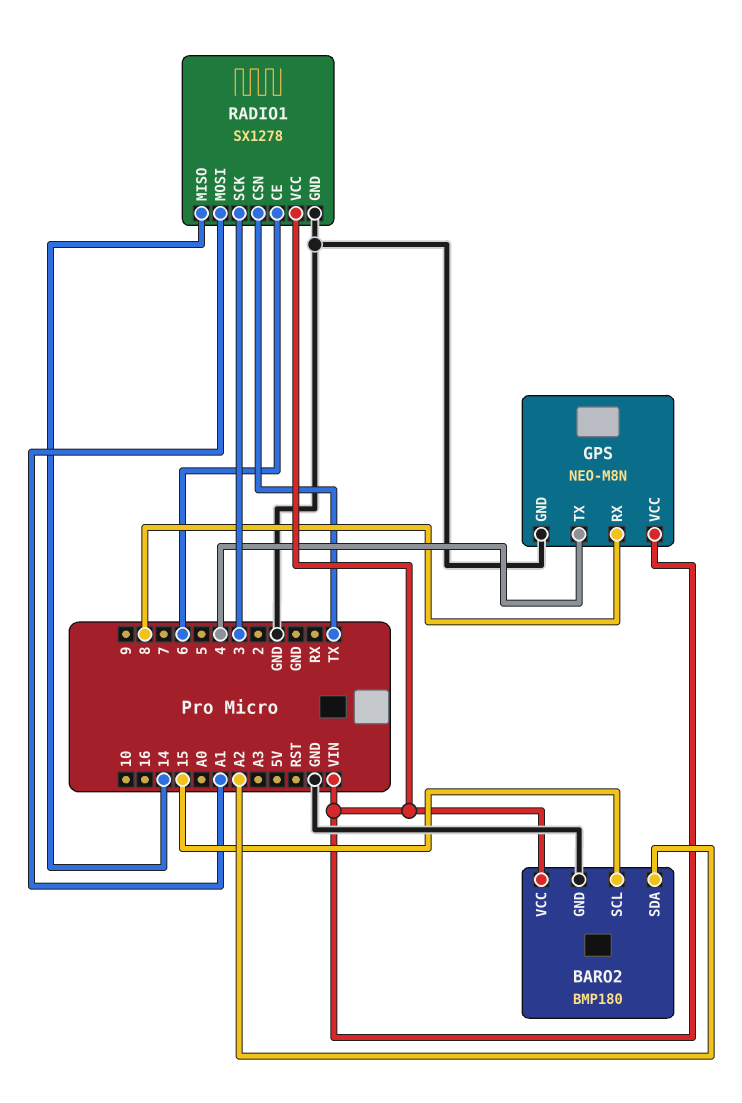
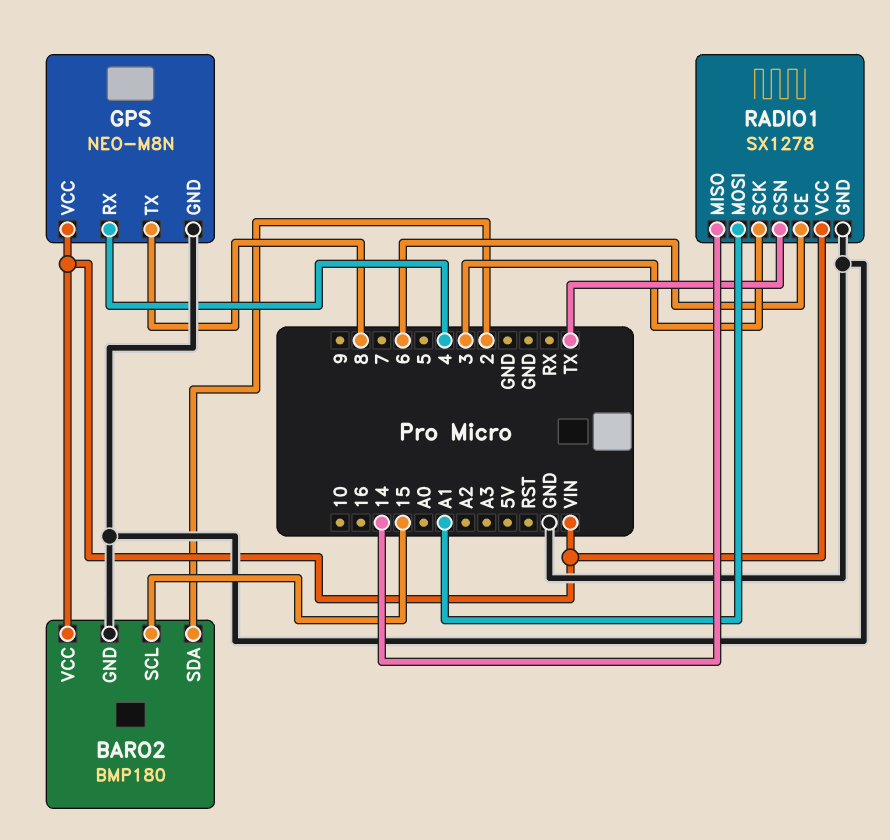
BARO2 pin SDA: A2 -> 2
GPS pin RX: 8 -> 4
GPS pin TX: 4 -> 8

